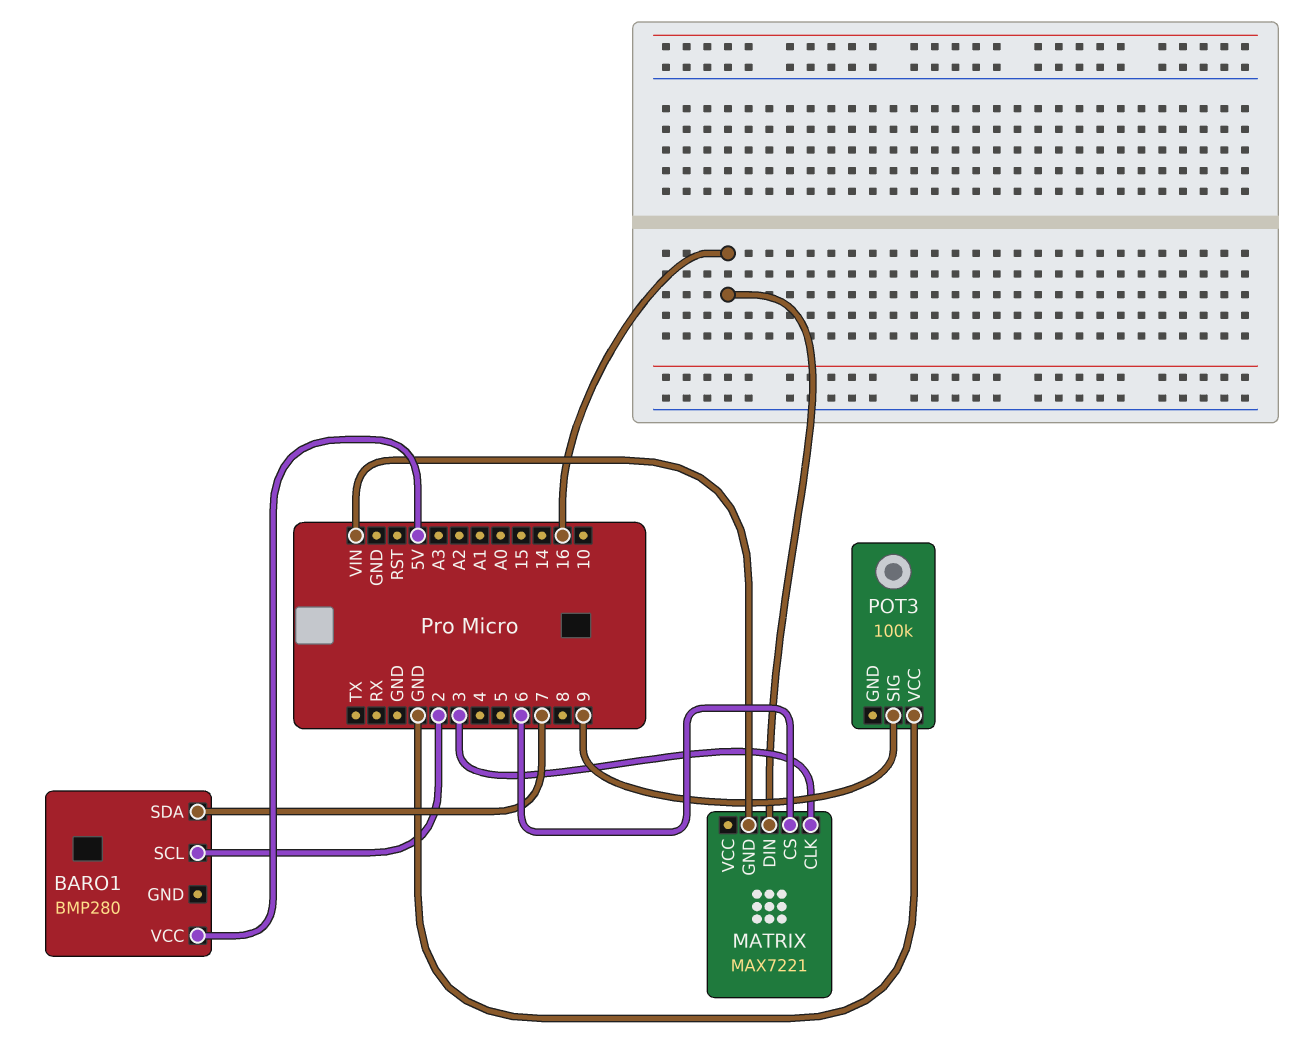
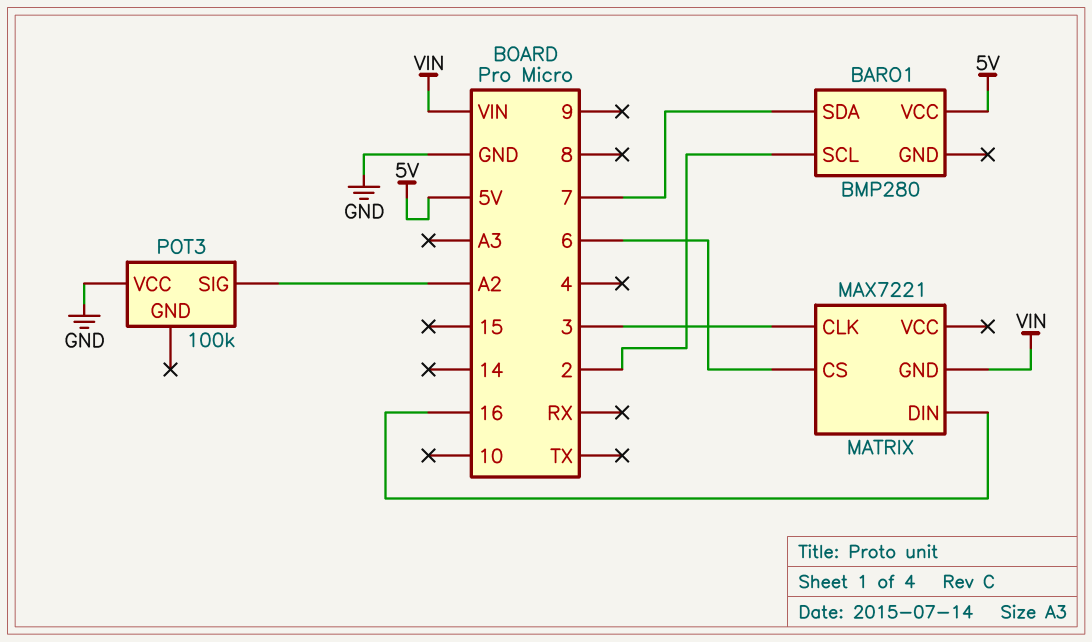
POT3 pin SIG: 9 -> A2

